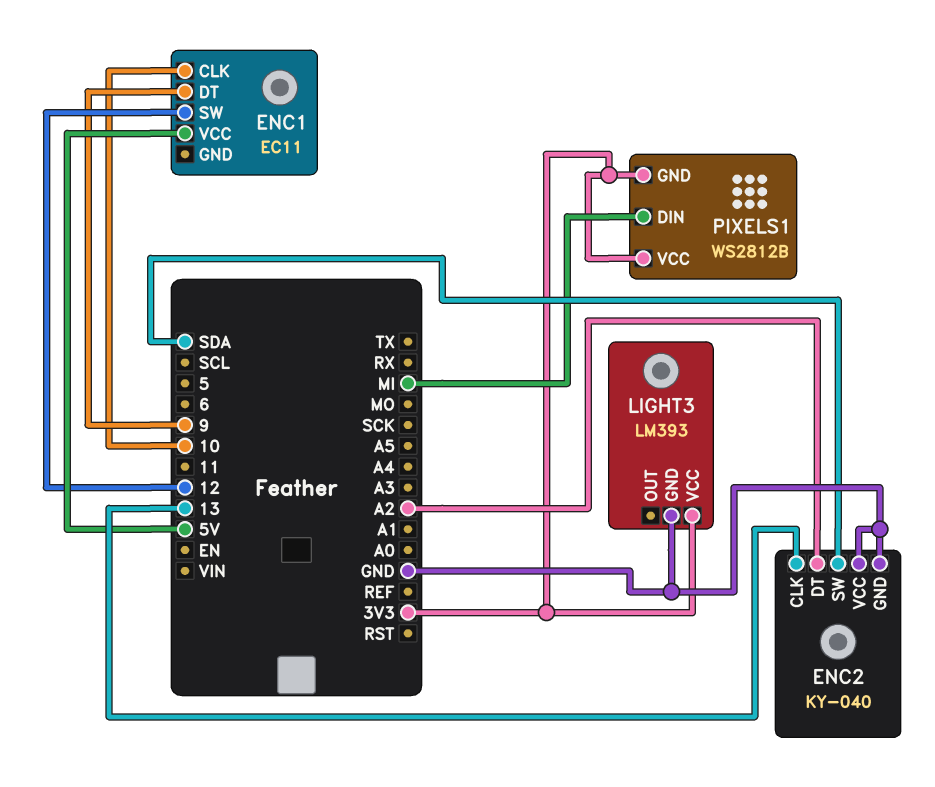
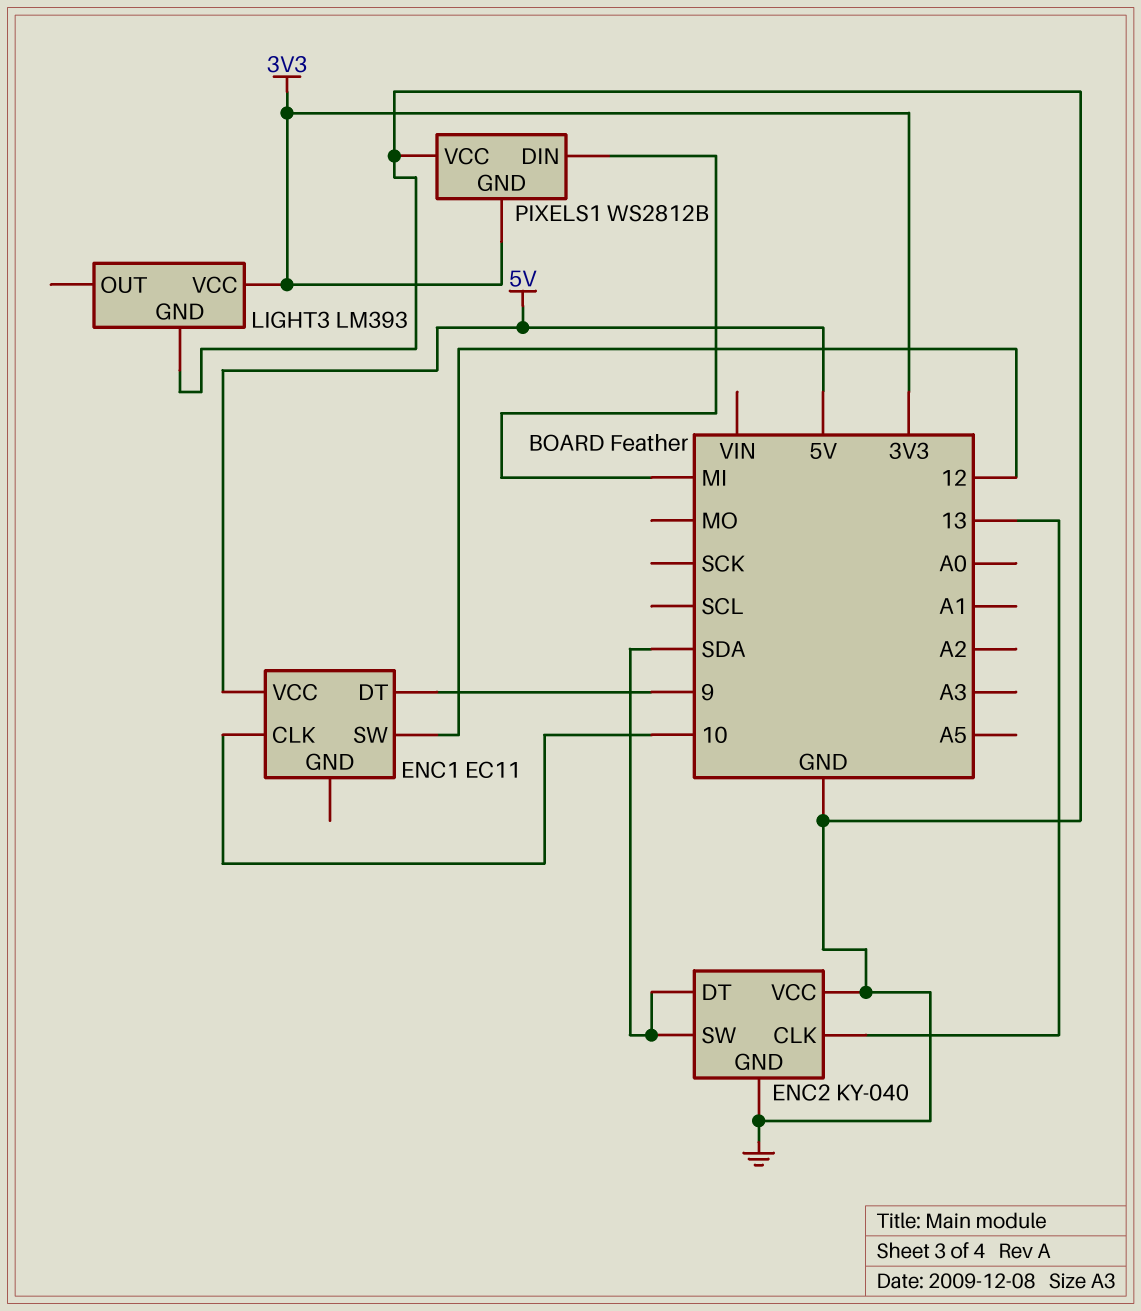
ENC2 pin DT: A2 -> SDA
PIXELS1 pin VCC: 3V3 -> GND

